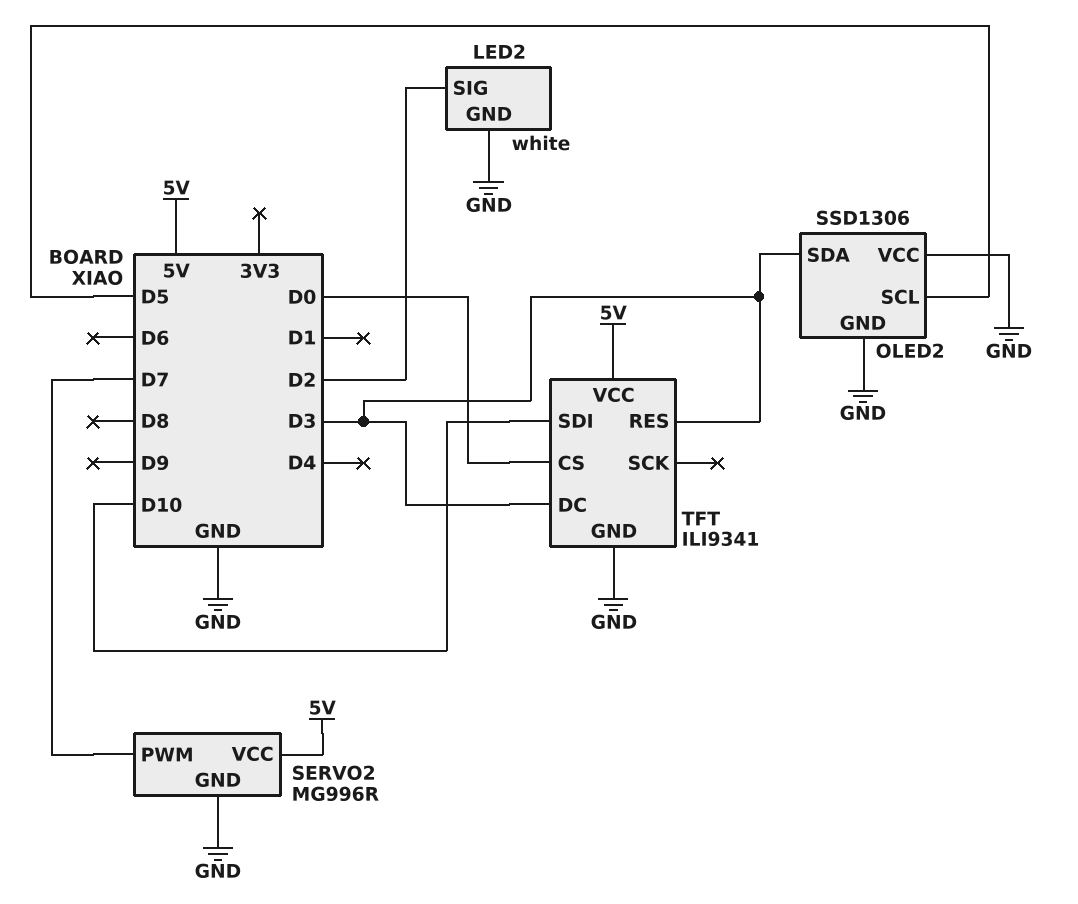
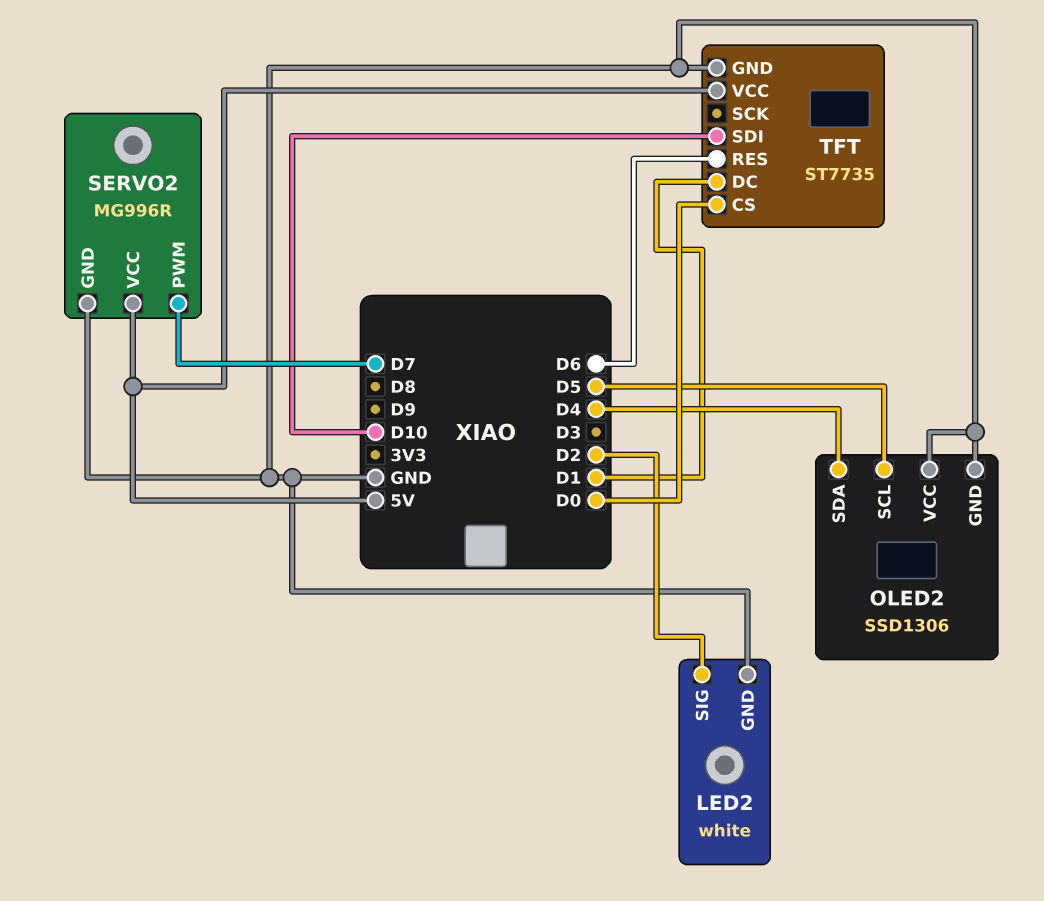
OLED2 pin SDA: D3 -> D4
TFT: ILI9341 -> ST7735
TFT pin DC: D3 -> D1
TFT pin RES: D3 -> D6

